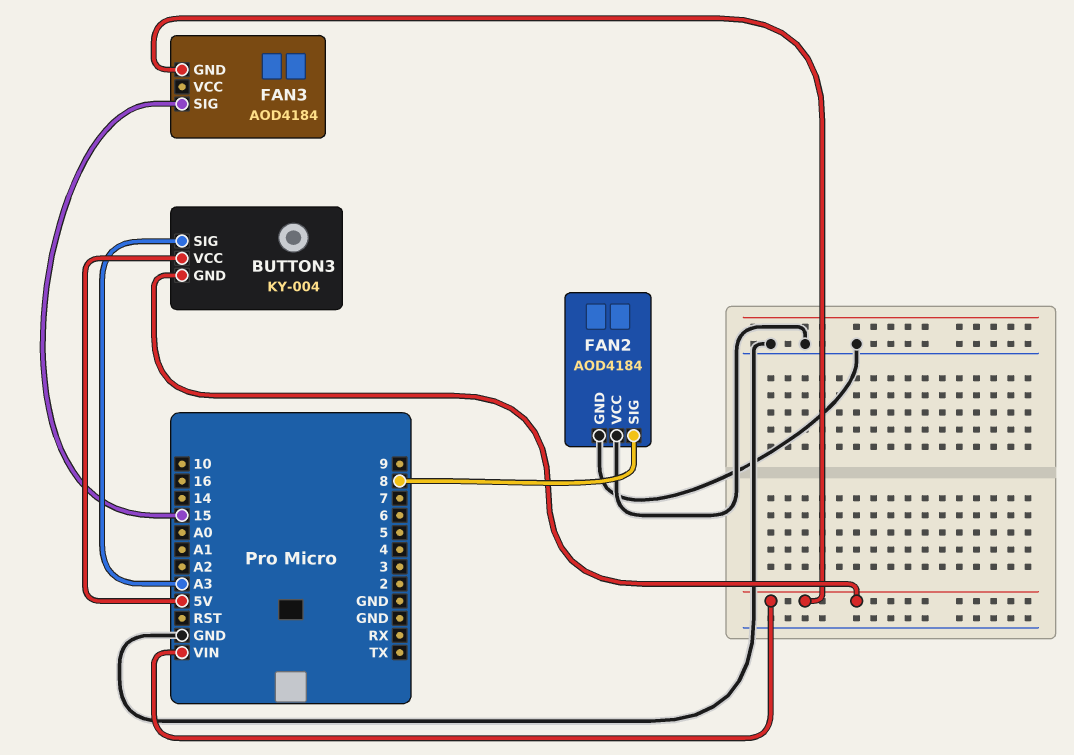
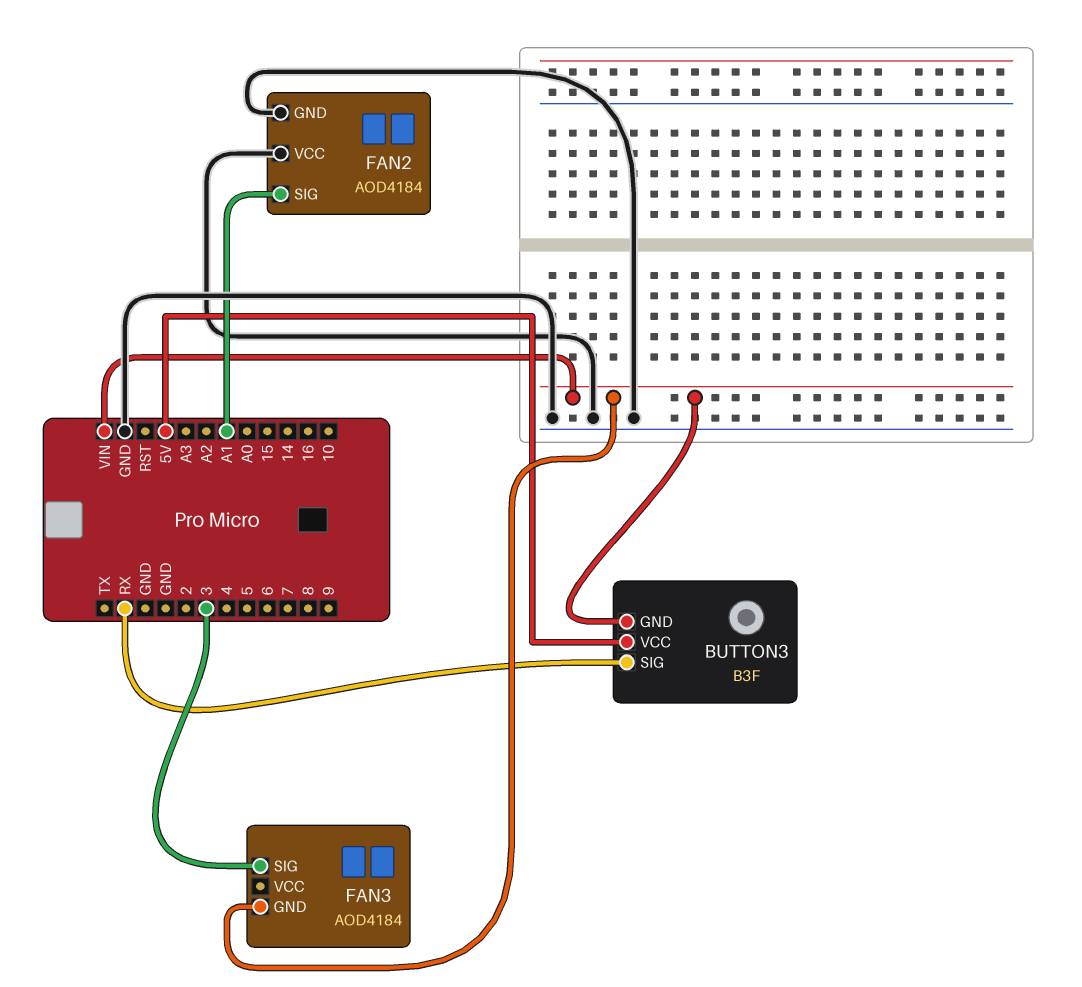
BUTTON3: KY-004 -> B3F
BUTTON3 pin SIG: A3 -> RX
FAN2 pin SIG: 8 -> A1
FAN3 pin SIG: 15 -> 3

